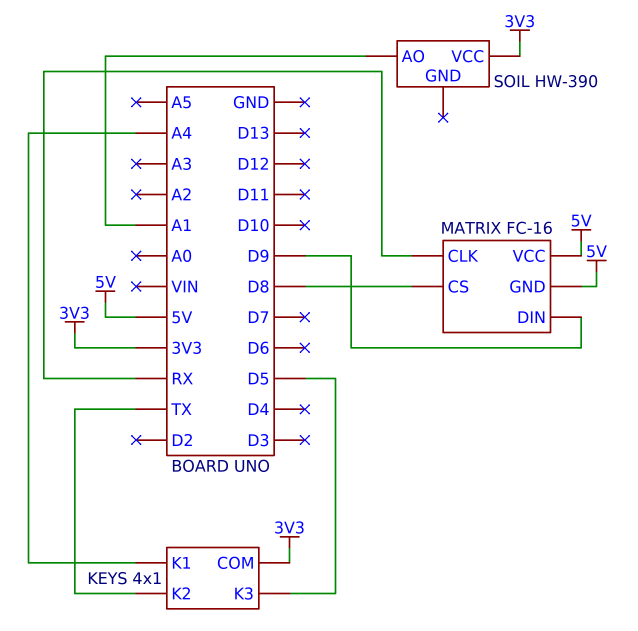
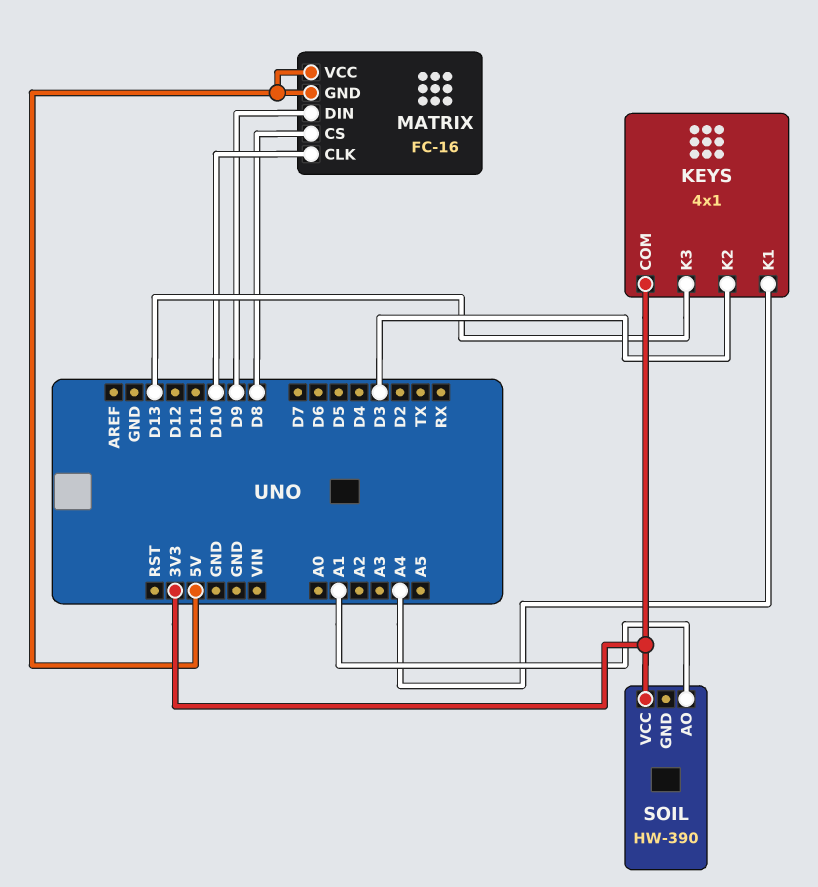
KEYS pin K2: TX -> D3
KEYS pin K3: D5 -> D13
MATRIX pin CLK: RX -> D10

